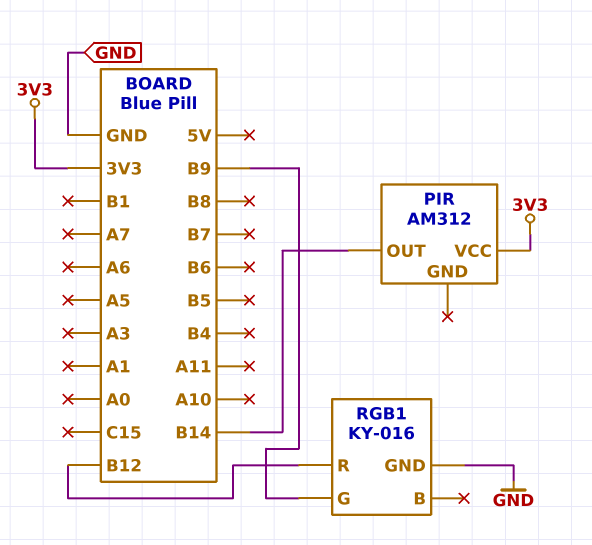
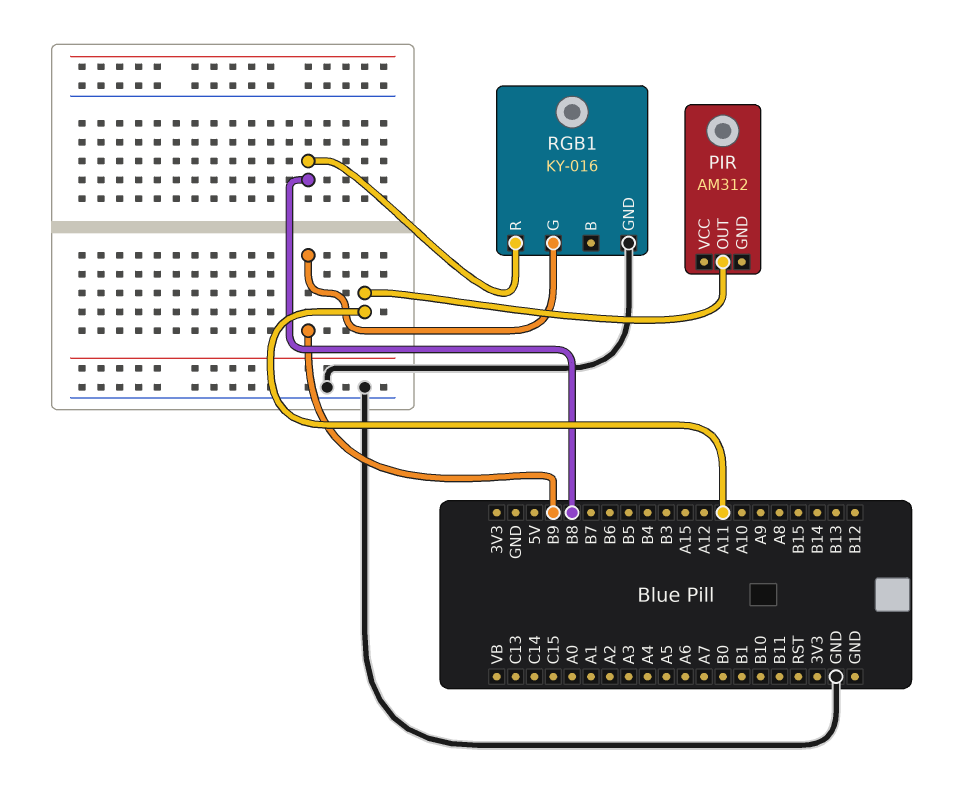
PIR pin OUT: B14 -> A11
PIR pin VCC: 3V3 -> none
RGB1 pin R: B12 -> B8

